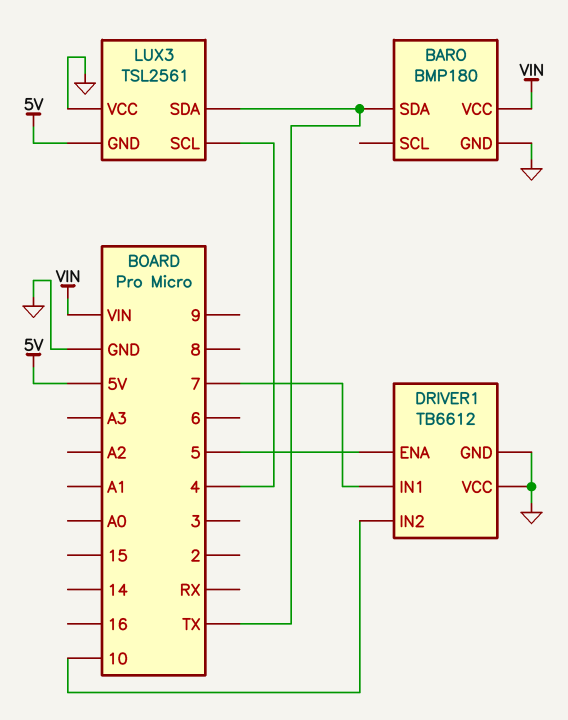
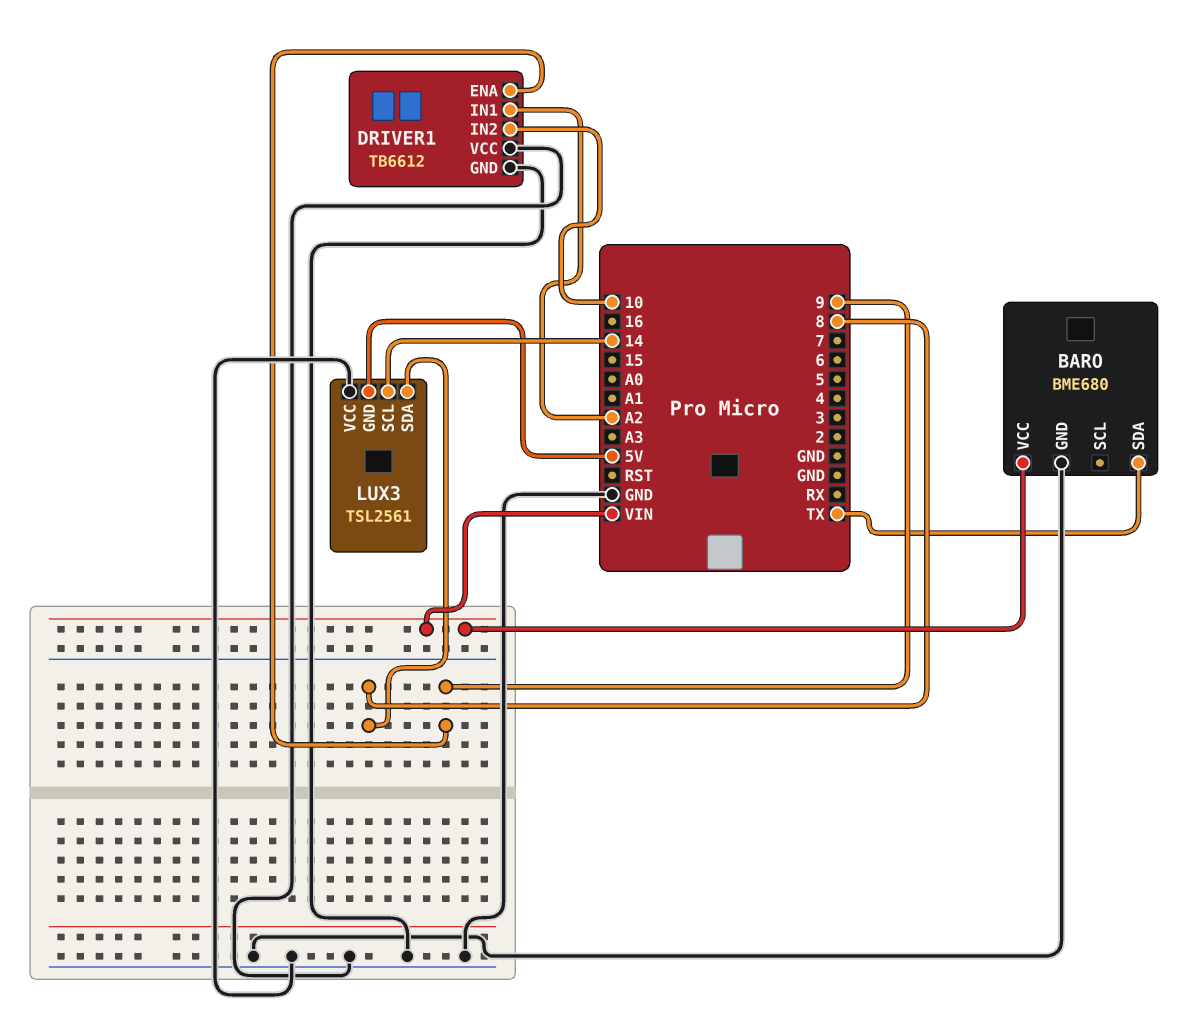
BARO: BMP180 -> BME680
DRIVER1 pin ENA: 5 -> 9
DRIVER1 pin IN1: 7 -> A2
LUX3 pin SCL: 4 -> 14
LUX3 pin SDA: TX -> 8

